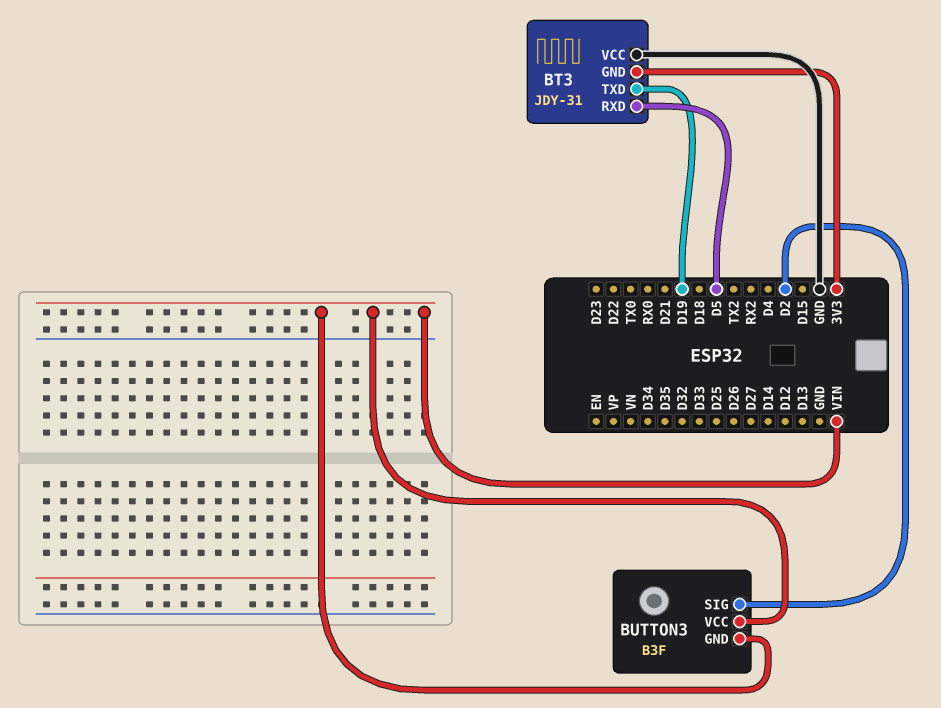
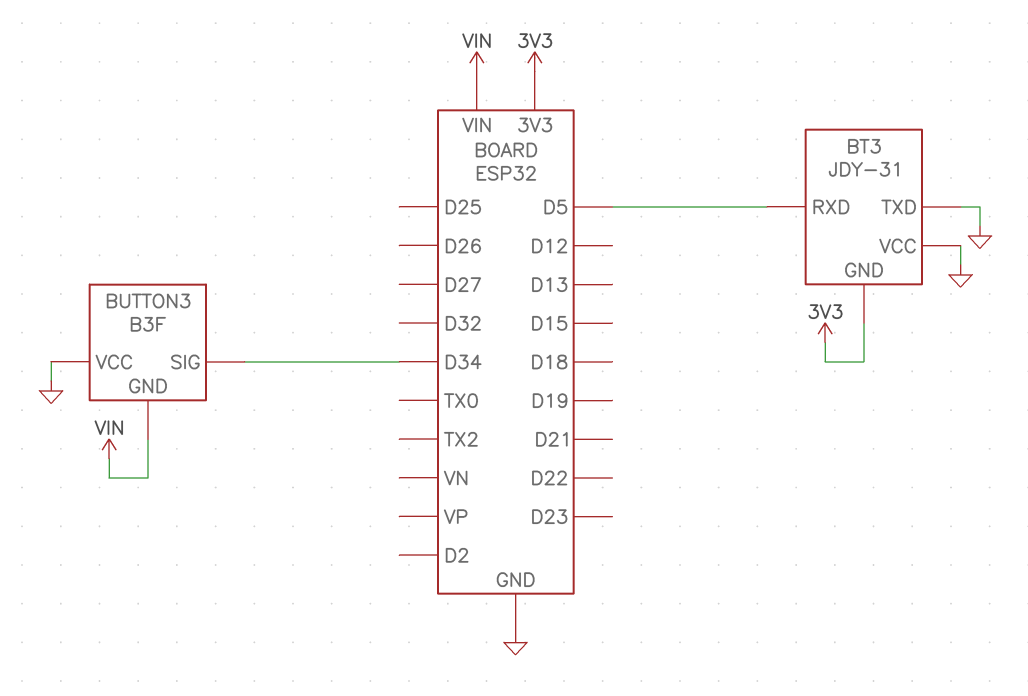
BT3 pin TXD: D19 -> GND
BUTTON3 pin SIG: D2 -> D34
BUTTON3 pin VCC: VIN -> GND

